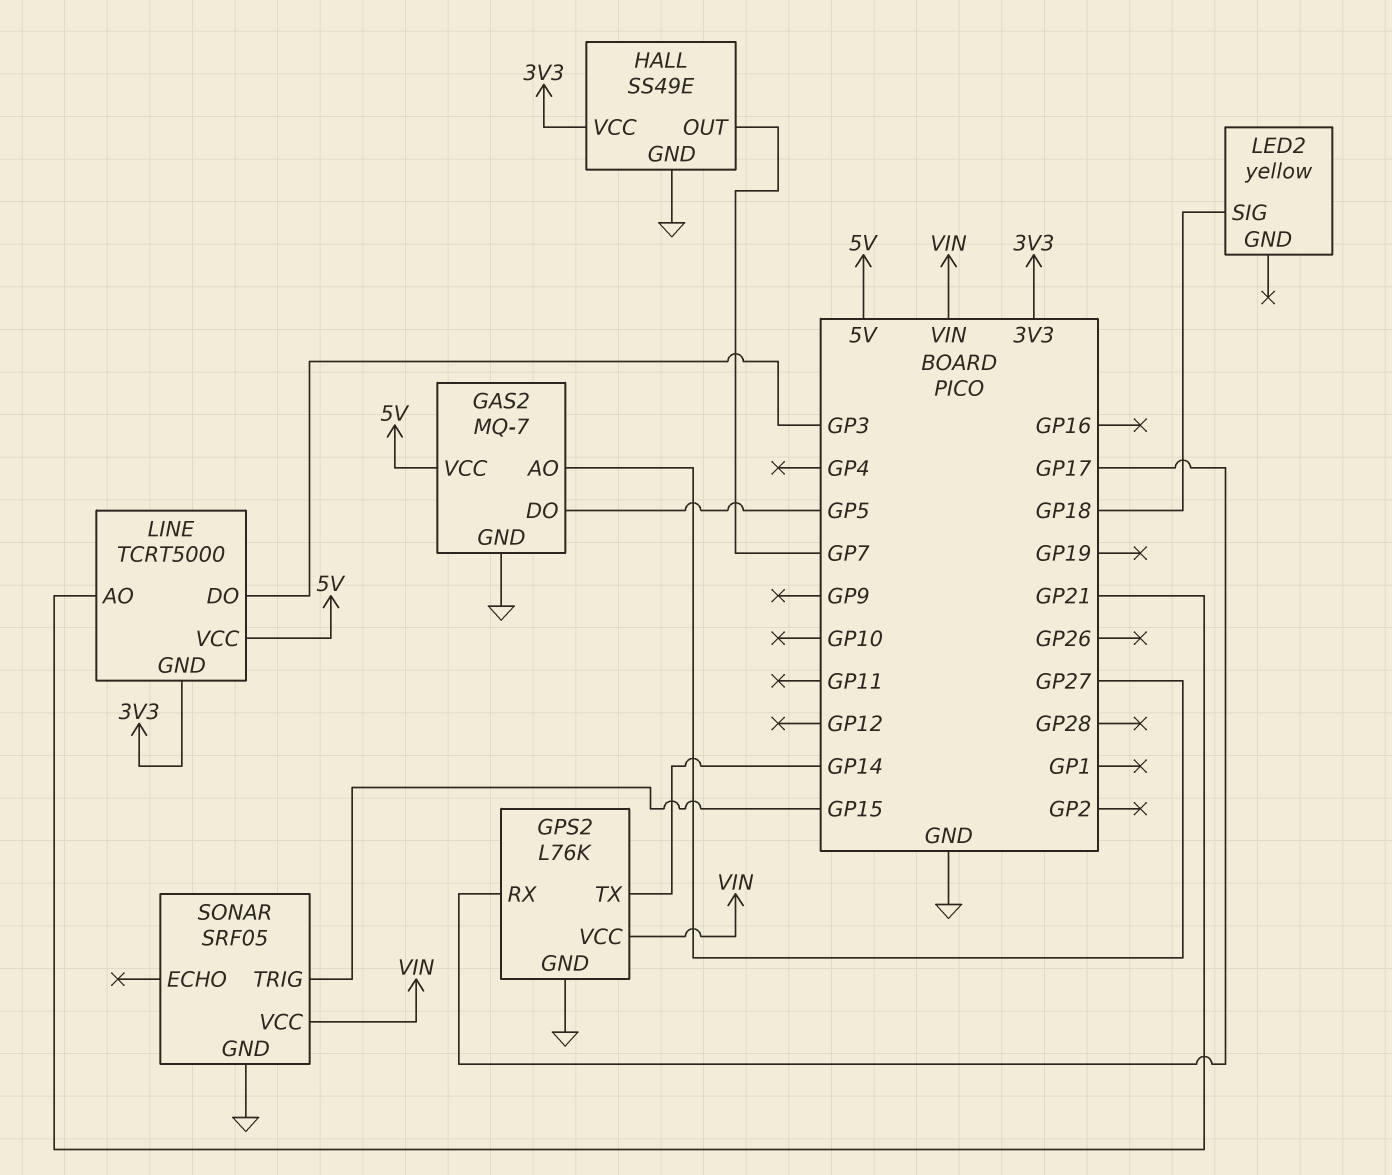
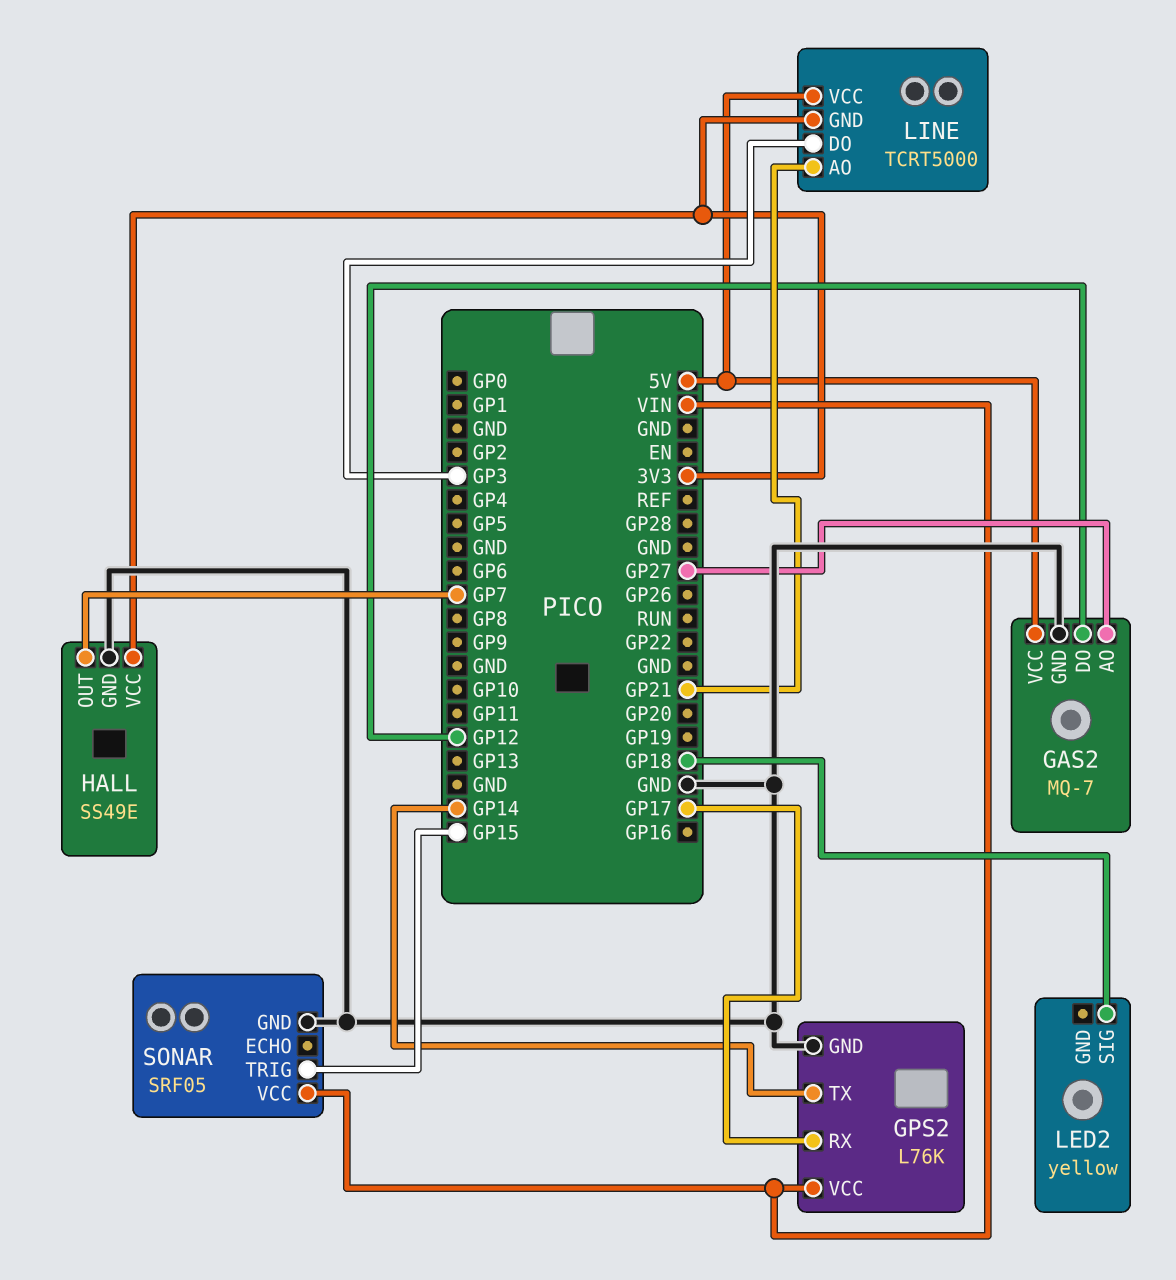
GAS2 pin DO: GP5 -> GP12

